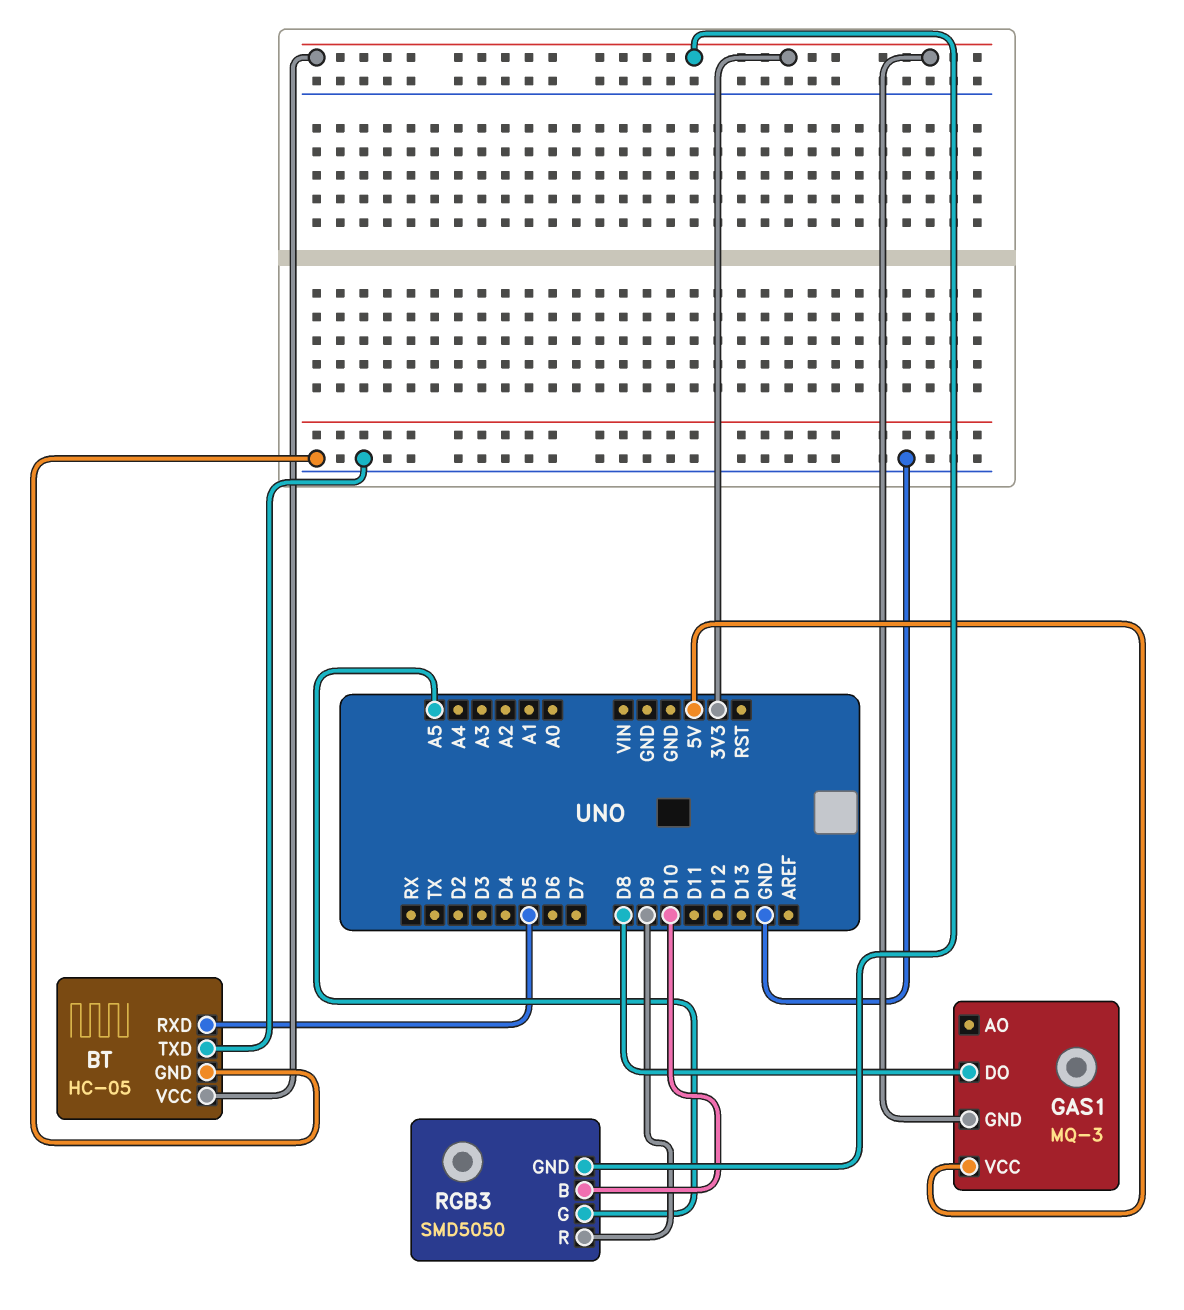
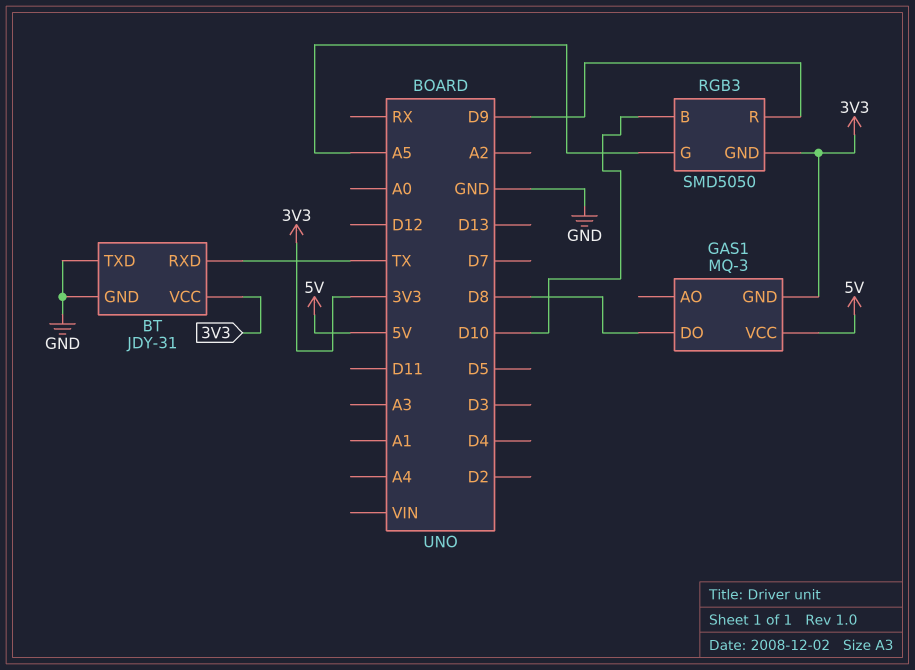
BT: HC-05 -> JDY-31
BT pin RXD: D5 -> TX

